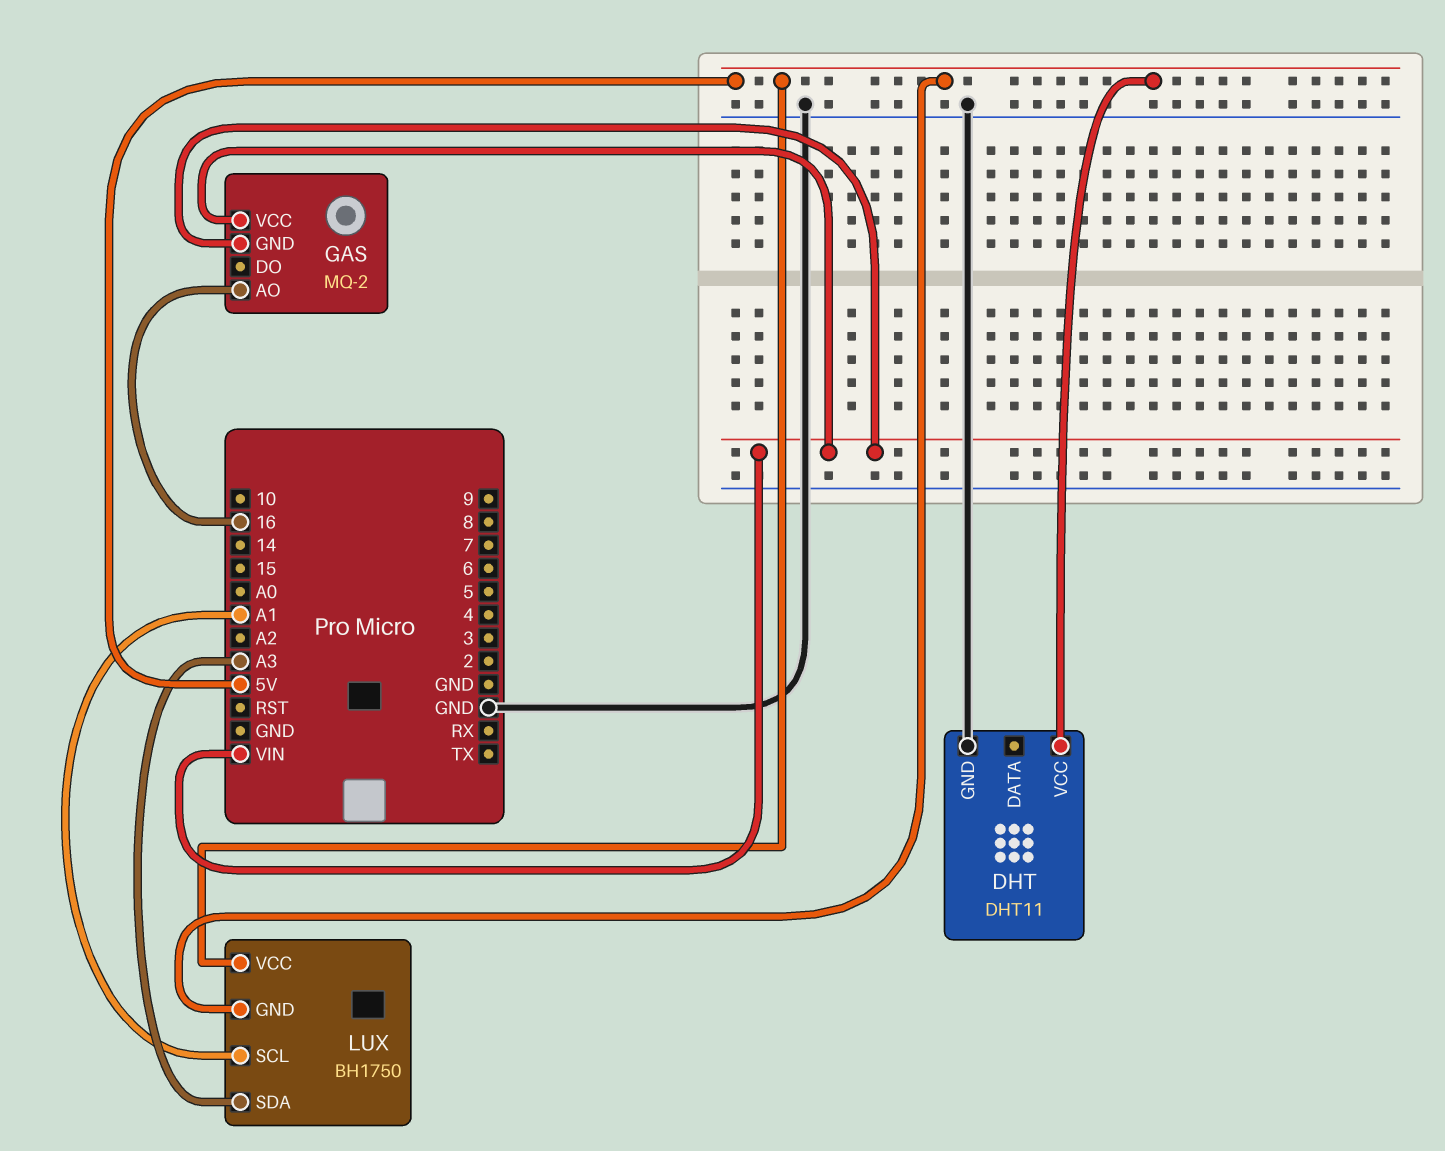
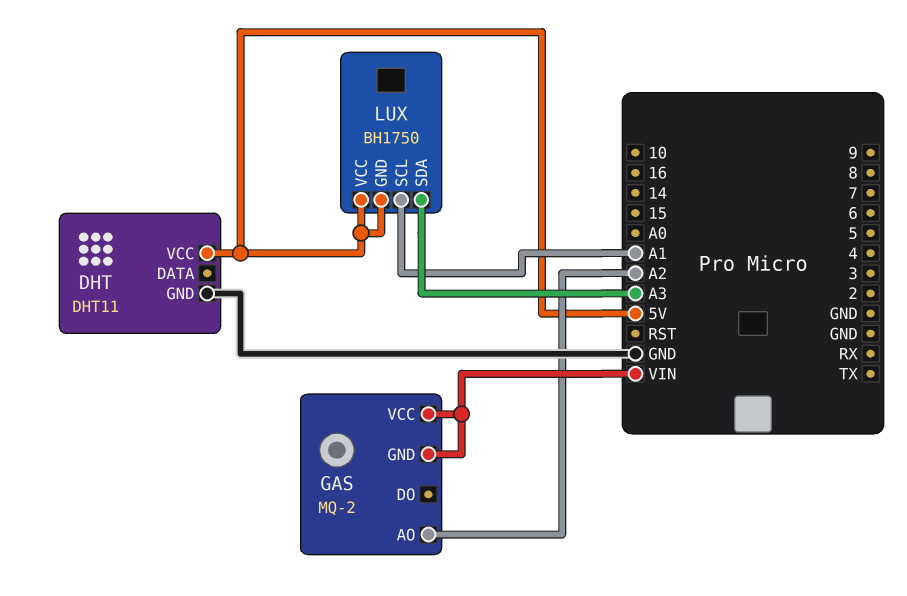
GAS pin AO: 16 -> A2

